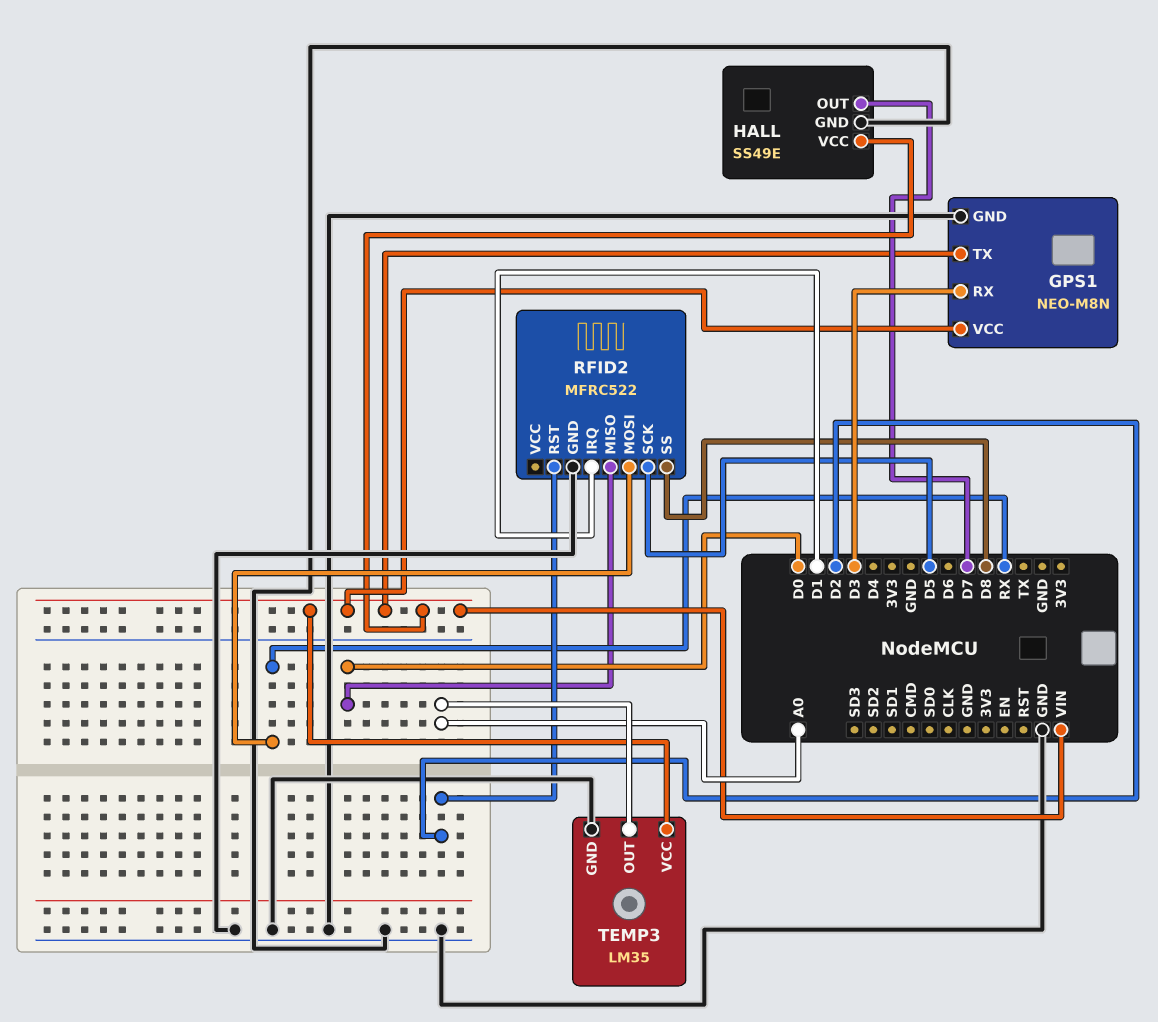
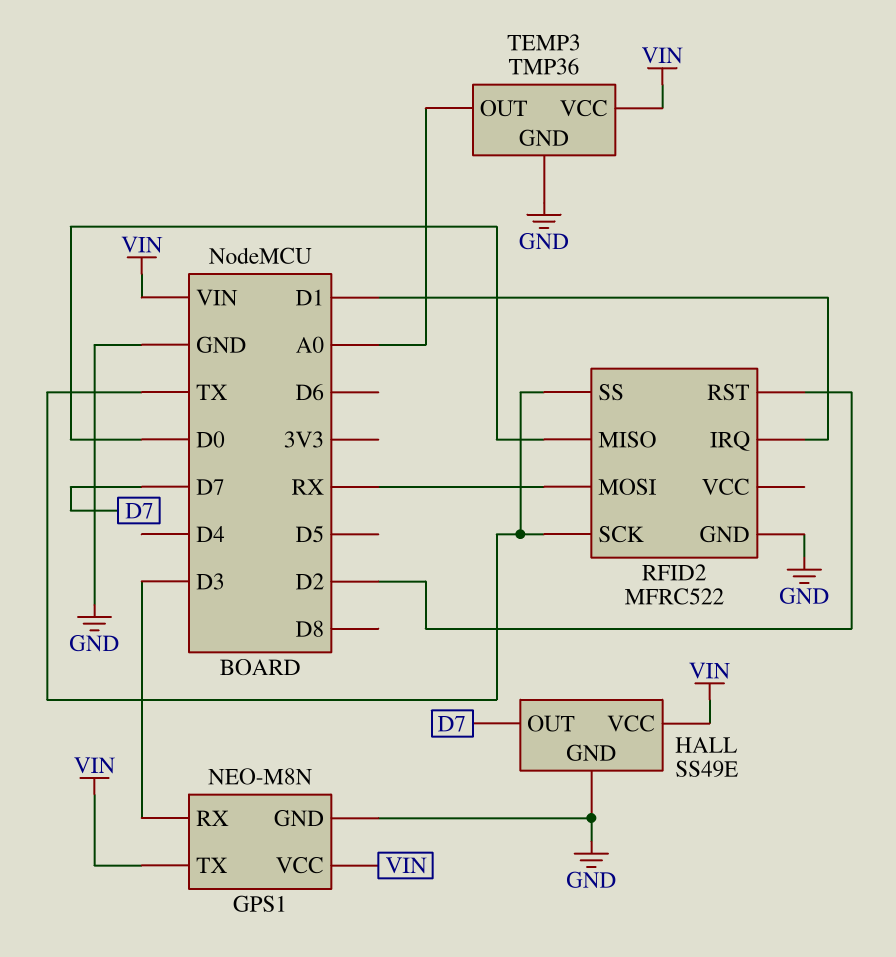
RFID2 pin SCK: D5 -> TX
RFID2 pin SS: D8 -> TX
TEMP3: LM35 -> TMP36

